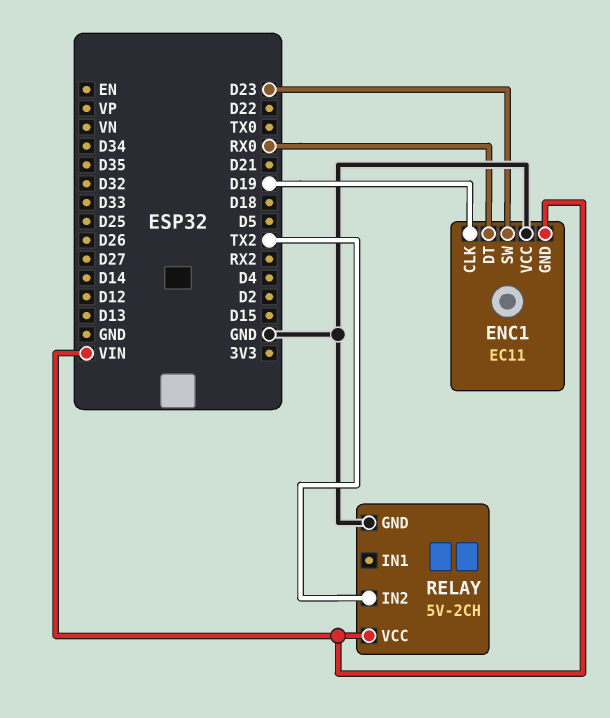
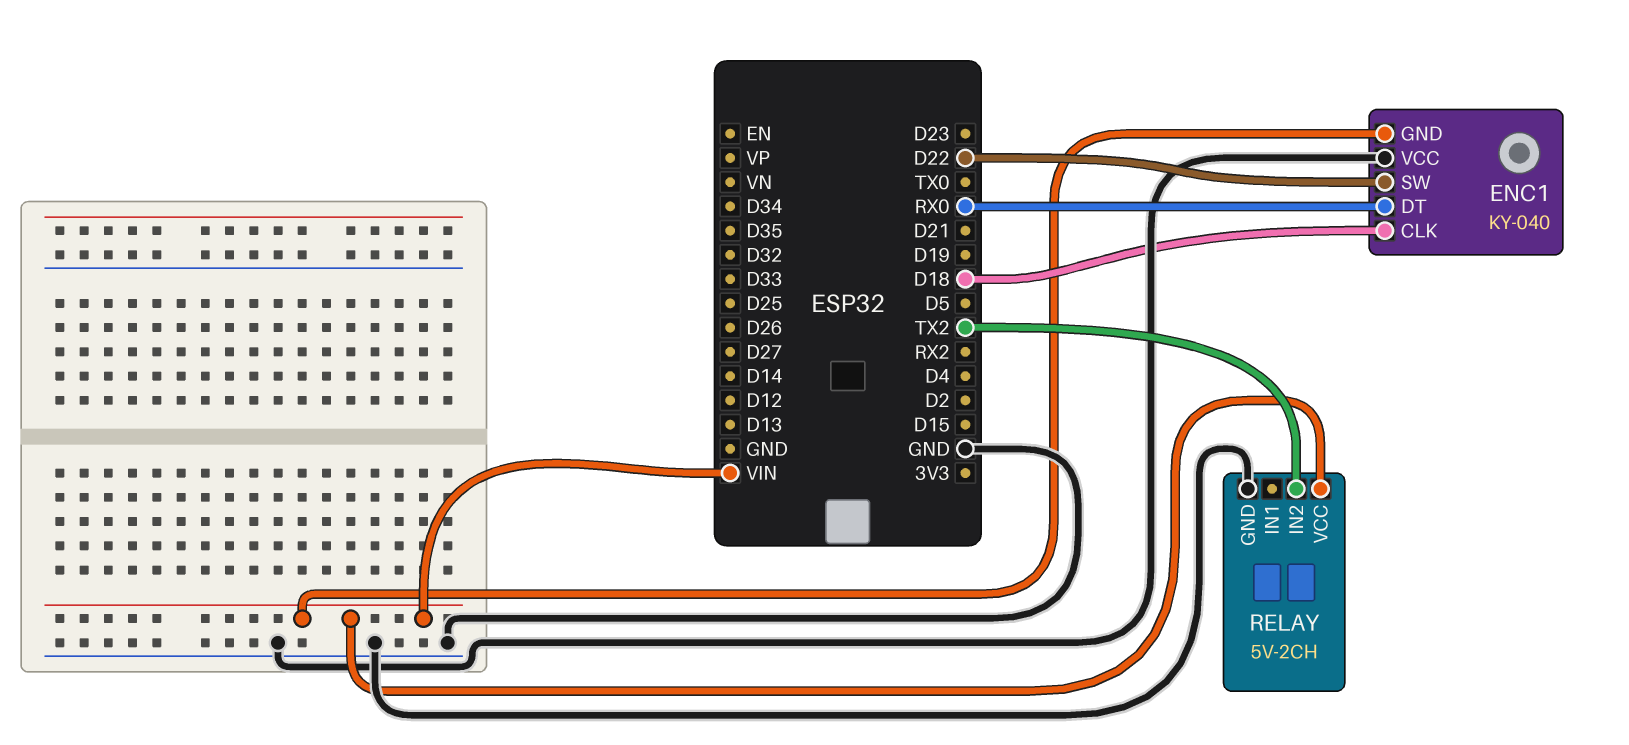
ENC1: EC11 -> KY-040
ENC1 pin CLK: D19 -> D18
ENC1 pin SW: D23 -> D22

